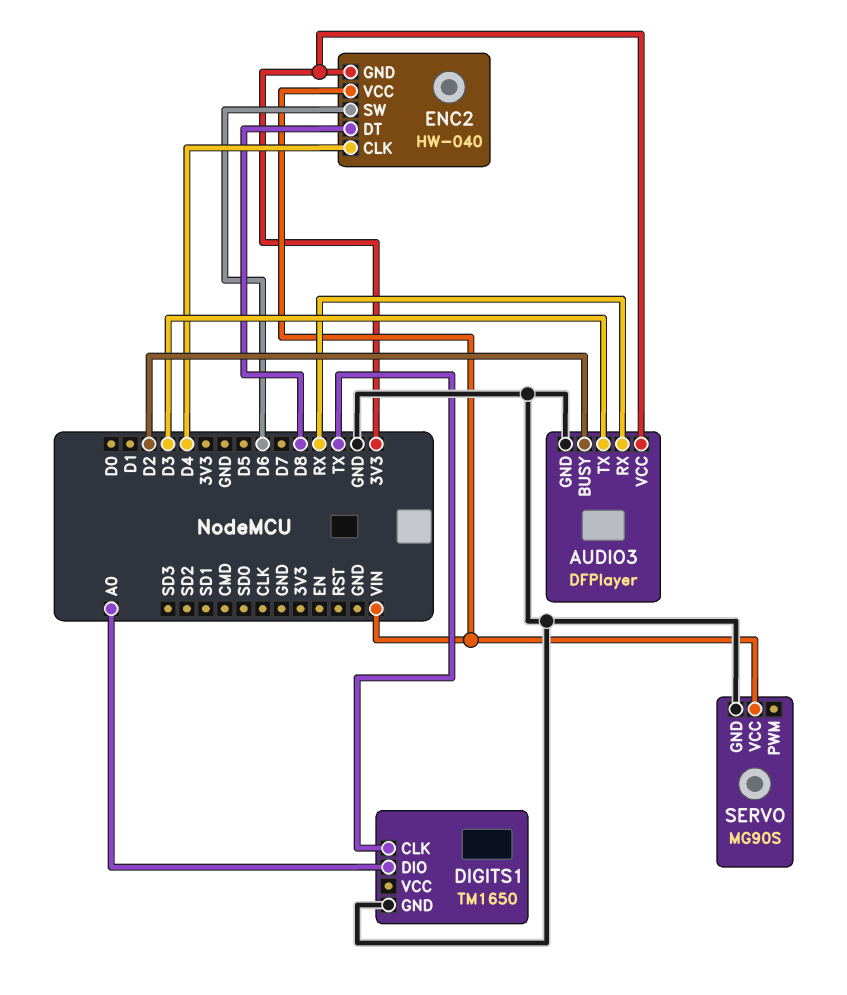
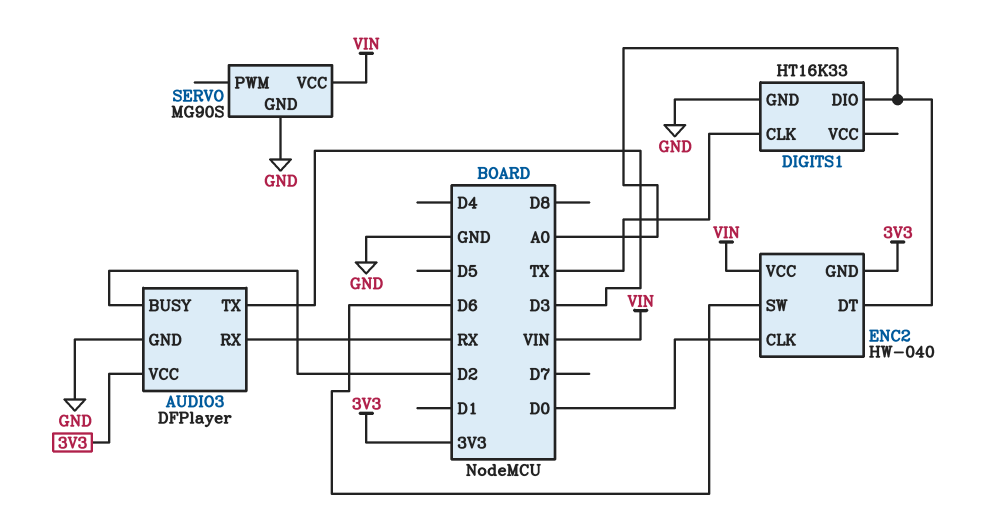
DIGITS1: TM1650 -> HT16K33
ENC2 pin CLK: D4 -> D0
ENC2 pin DT: D8 -> A0

